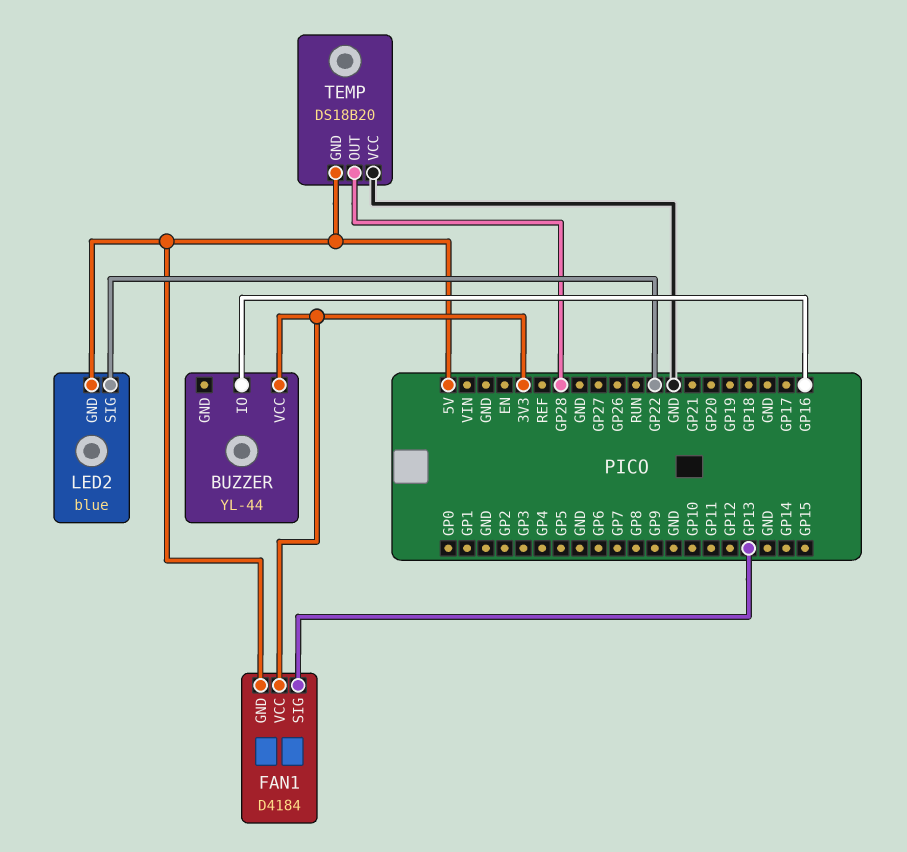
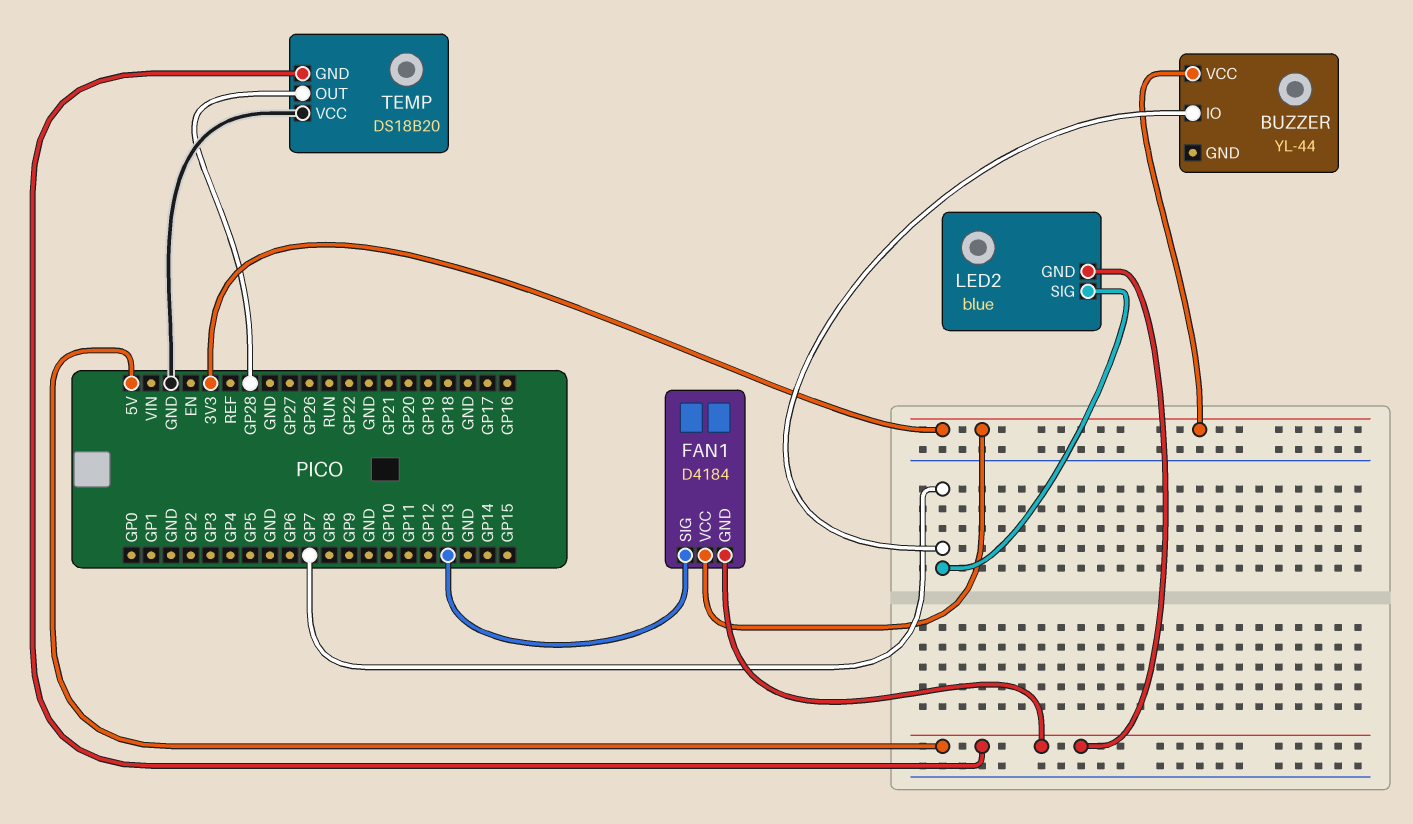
BUZZER pin IO: GP16 -> GP7
LED2 pin SIG: GP22 -> GP7

